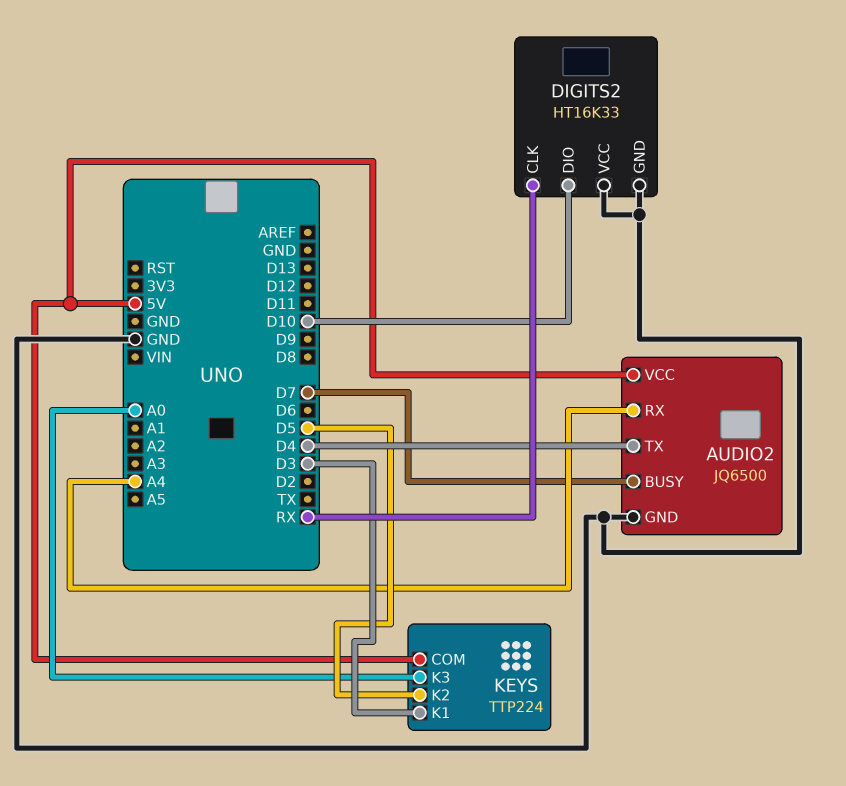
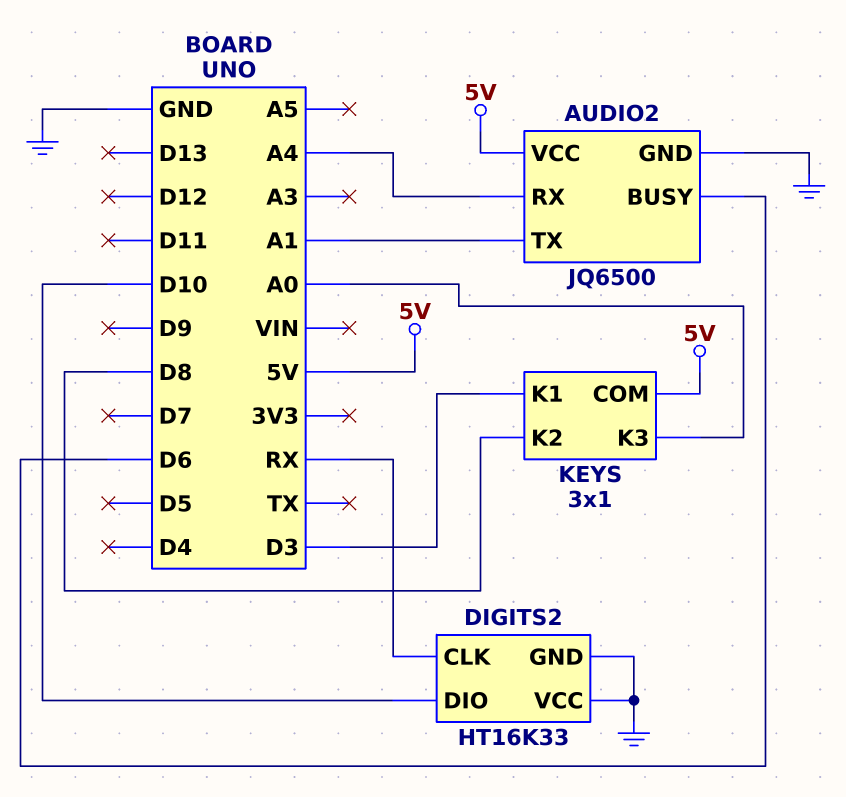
AUDIO2 pin BUSY: D7 -> D6
AUDIO2 pin TX: D4 -> A1
KEYS: TTP224 -> 3x1
KEYS pin K2: D5 -> D8

